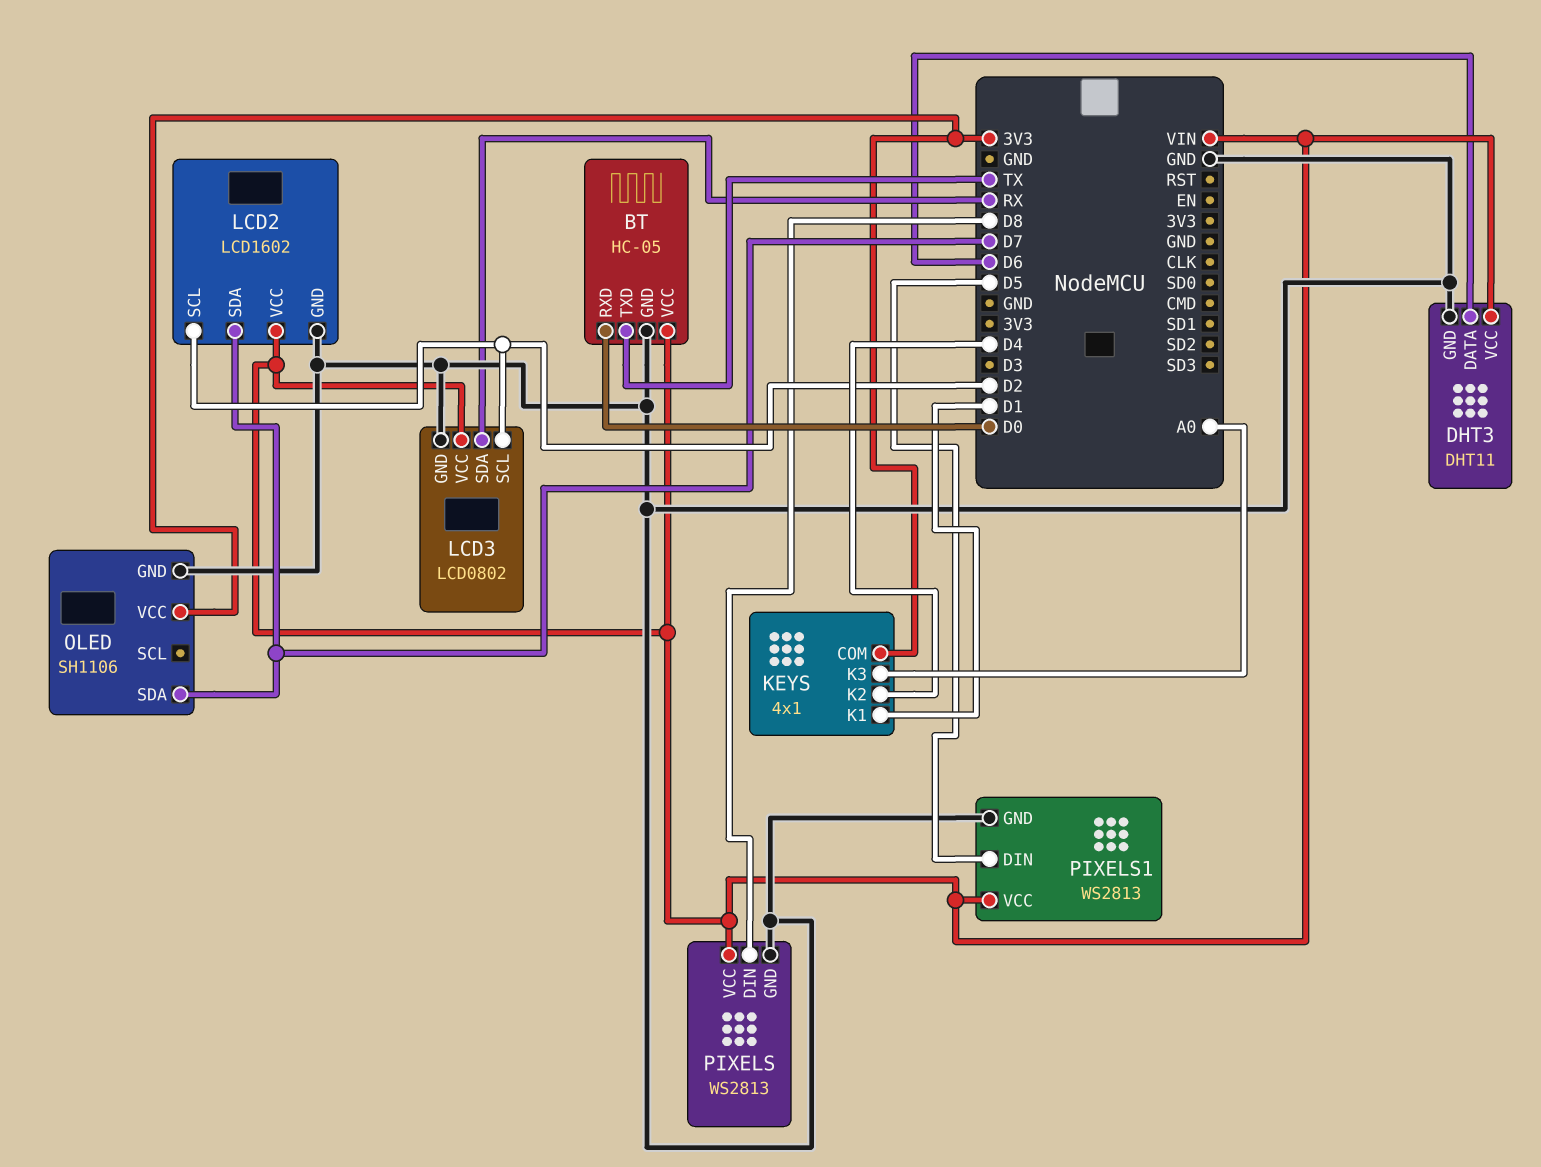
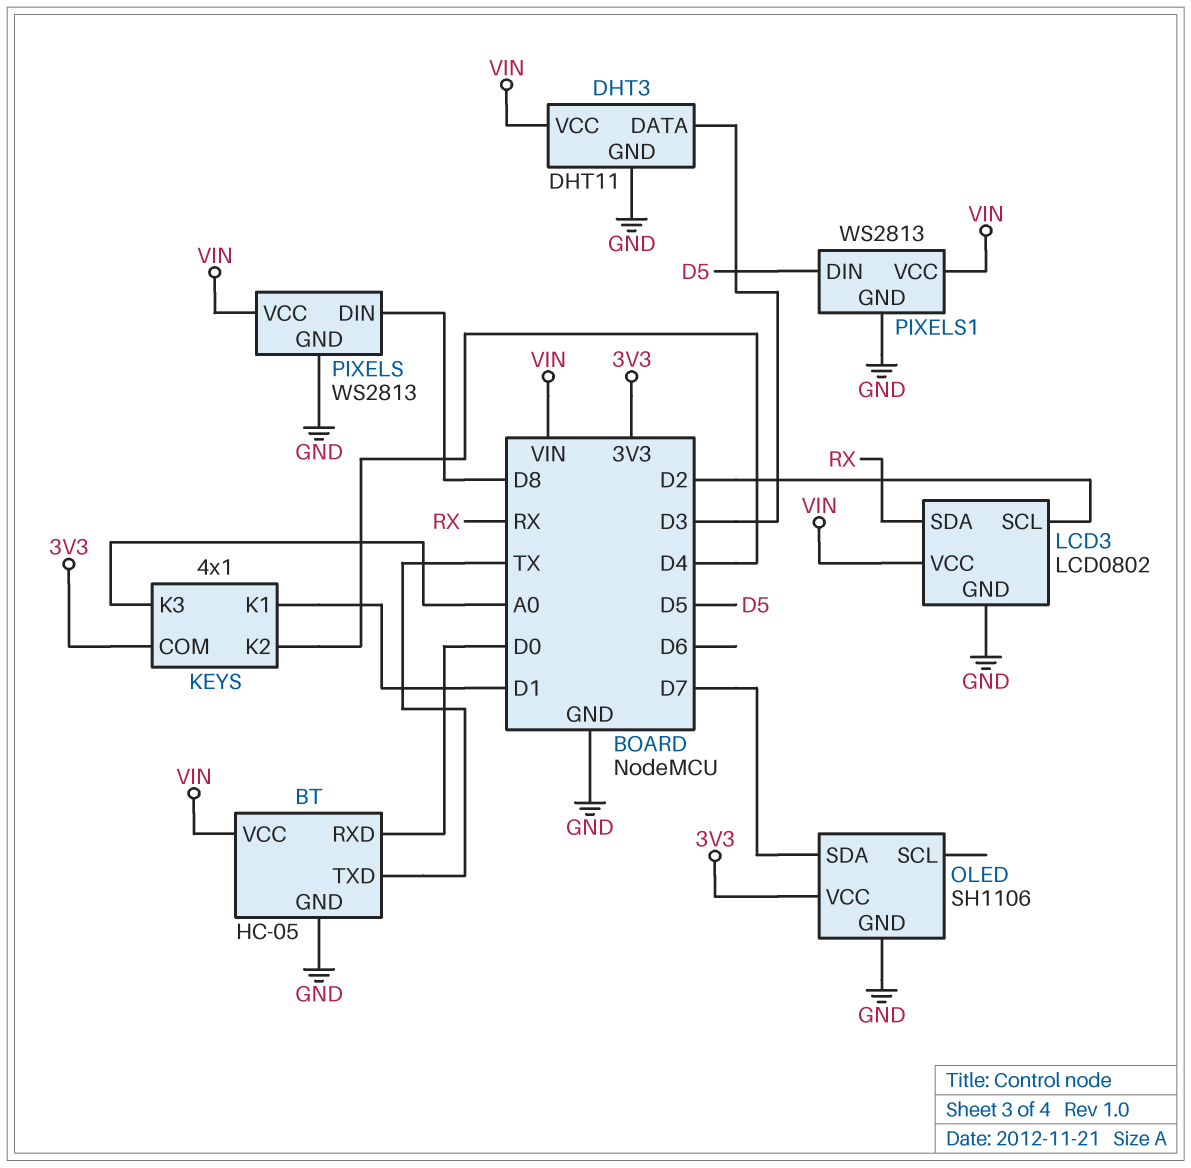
DHT3 pin DATA: D6 -> D3
LCD2: LCD1602 -> none
LCD2 pin GND: GND -> none
LCD2 pin SCL: D2 -> none
LCD2 pin SDA: D7 -> none
LCD2 pin VCC: VIN -> none

